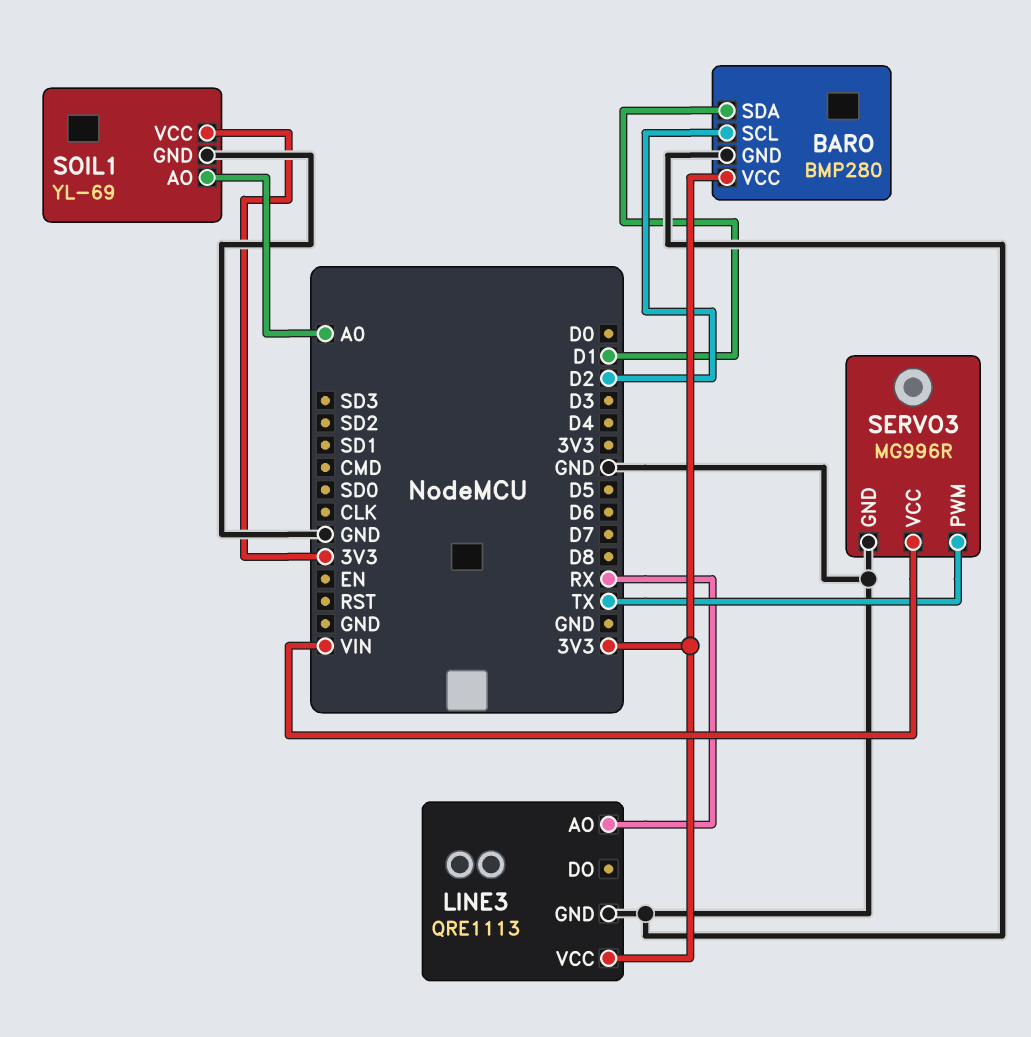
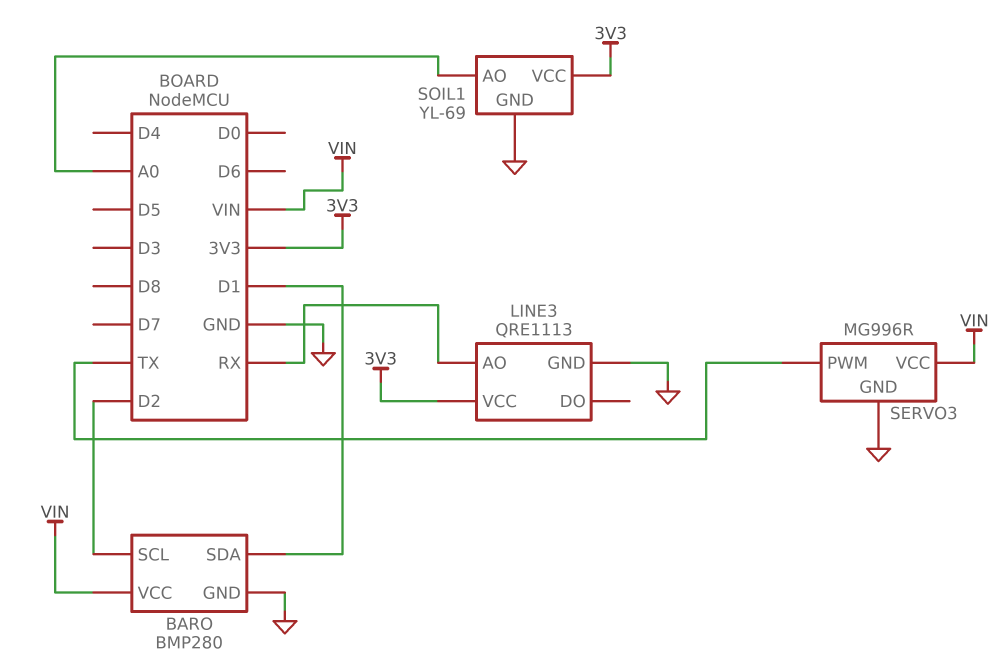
BARO pin VCC: 3V3 -> VIN

